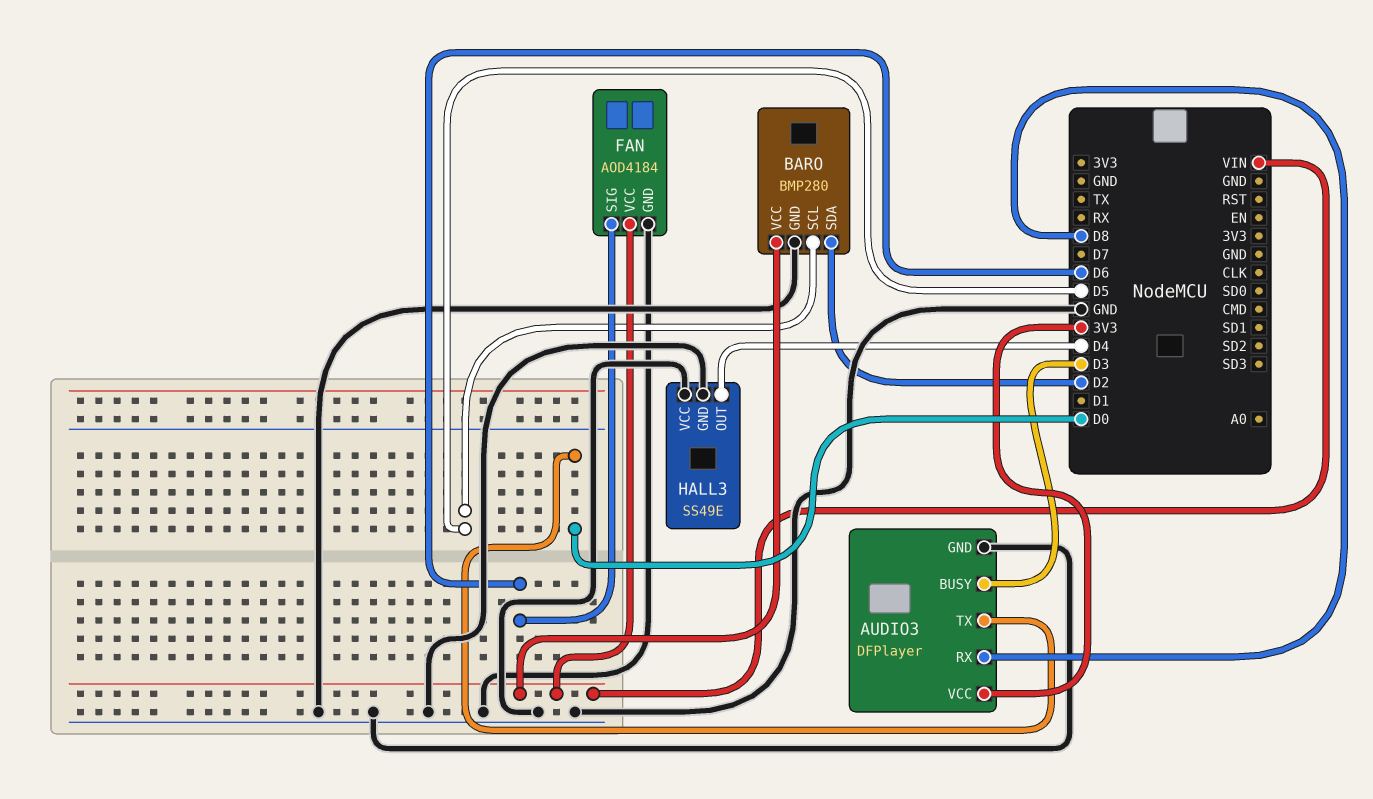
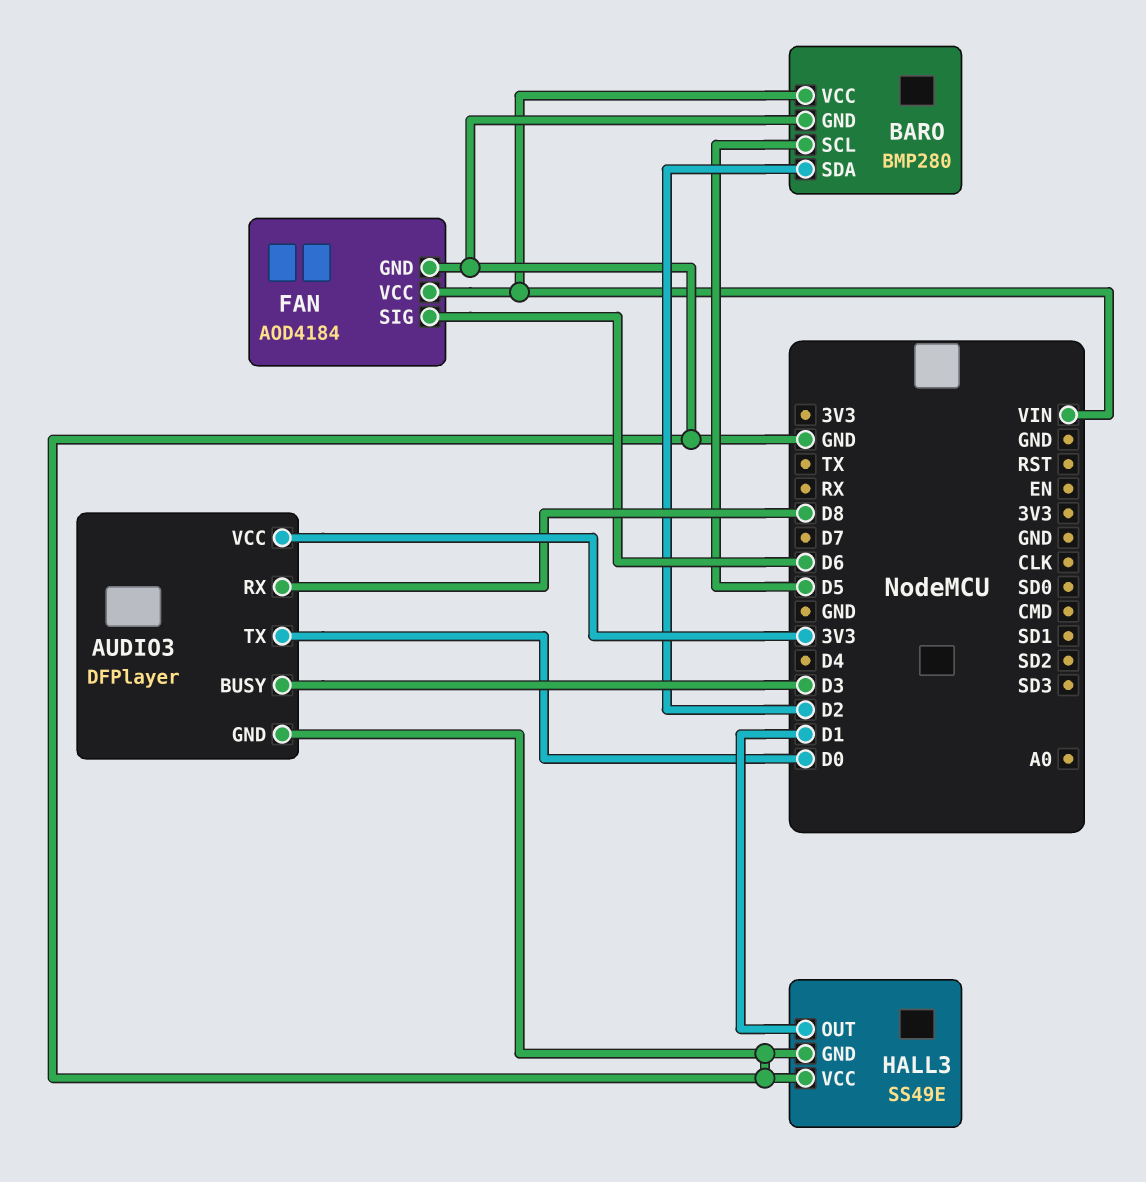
HALL3 pin OUT: D4 -> D1

